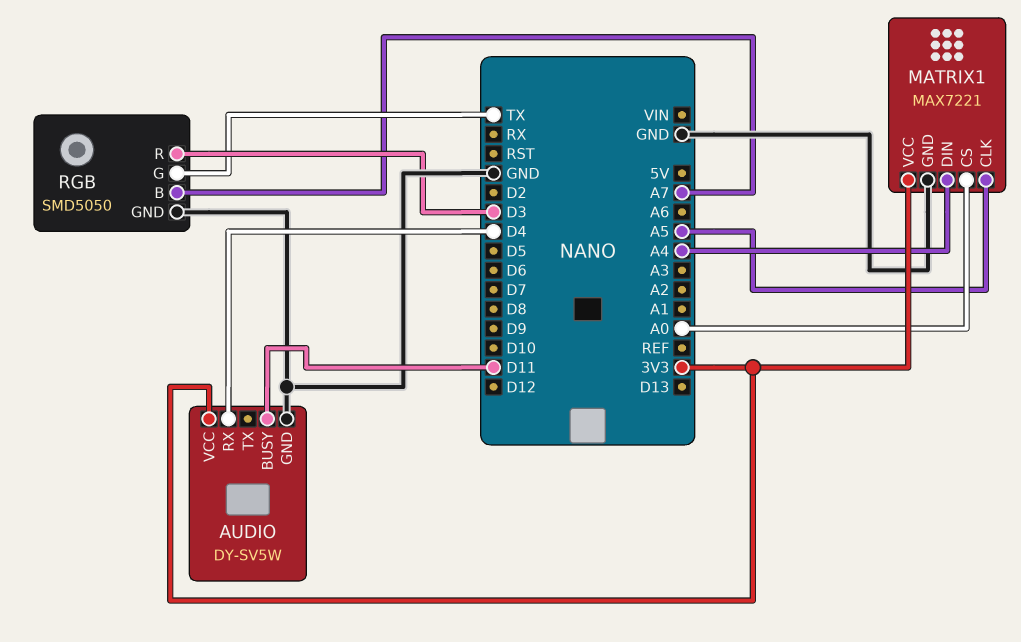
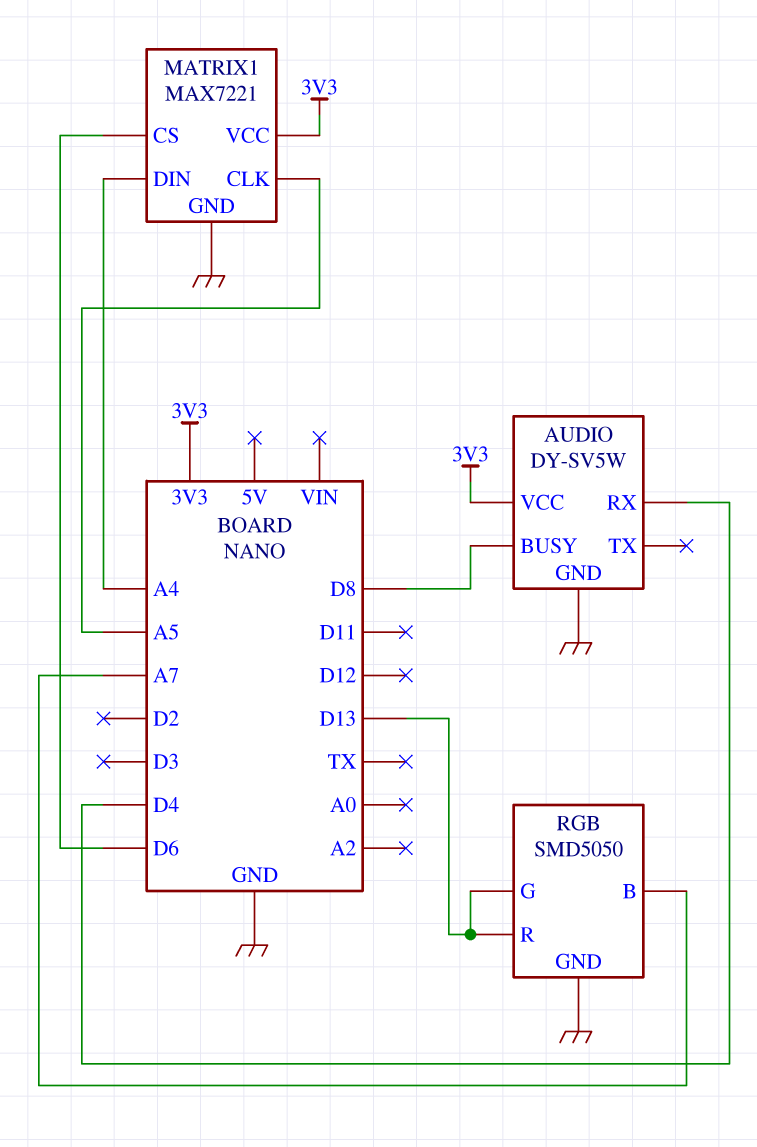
AUDIO pin BUSY: D11 -> D8
MATRIX1 pin CS: A0 -> D6
RGB pin G: TX -> D13
RGB pin R: D3 -> D13

